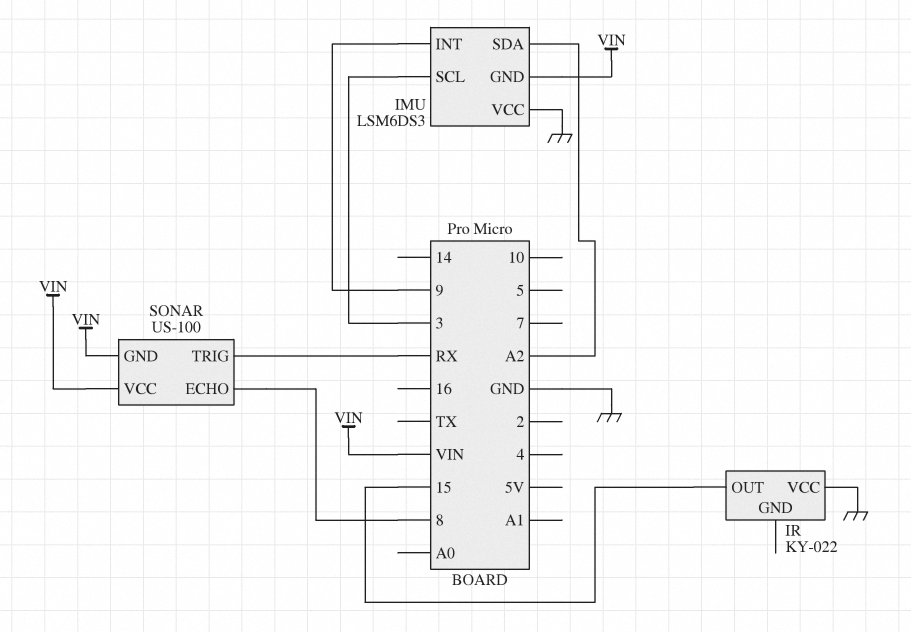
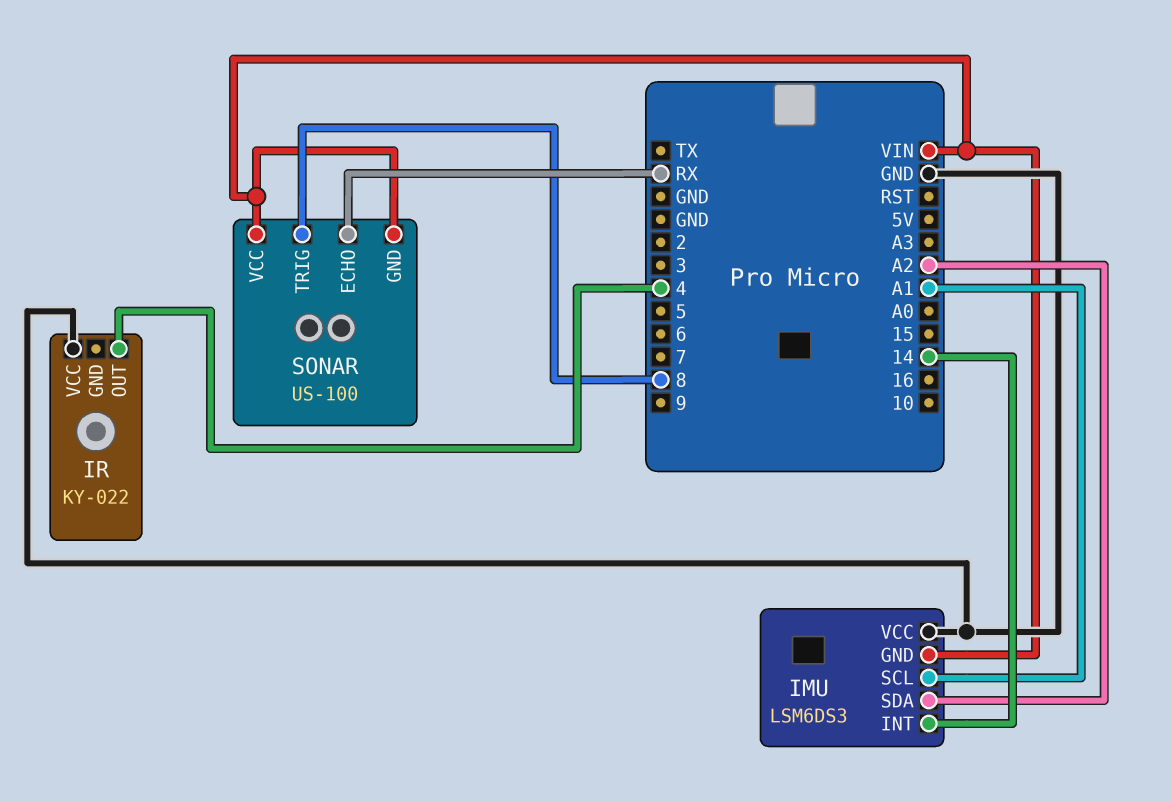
IMU pin INT: 9 -> 14
IMU pin SCL: 3 -> A1
IR pin OUT: 15 -> 4
SONAR pin ECHO: 8 -> RX
SONAR pin TRIG: RX -> 8

